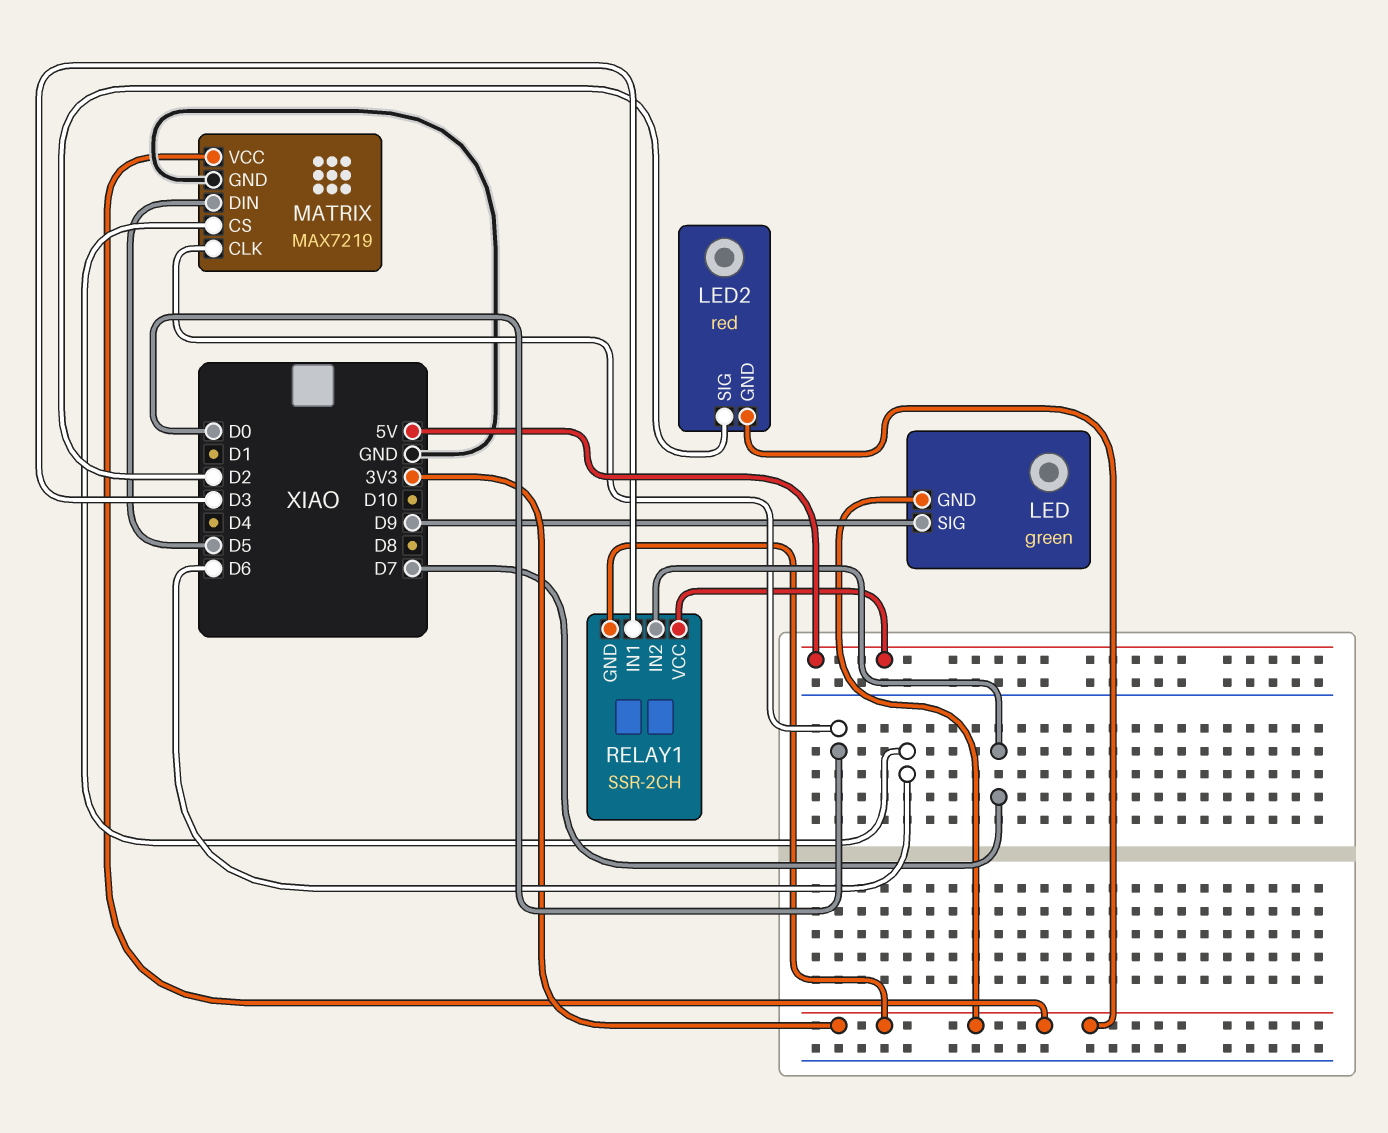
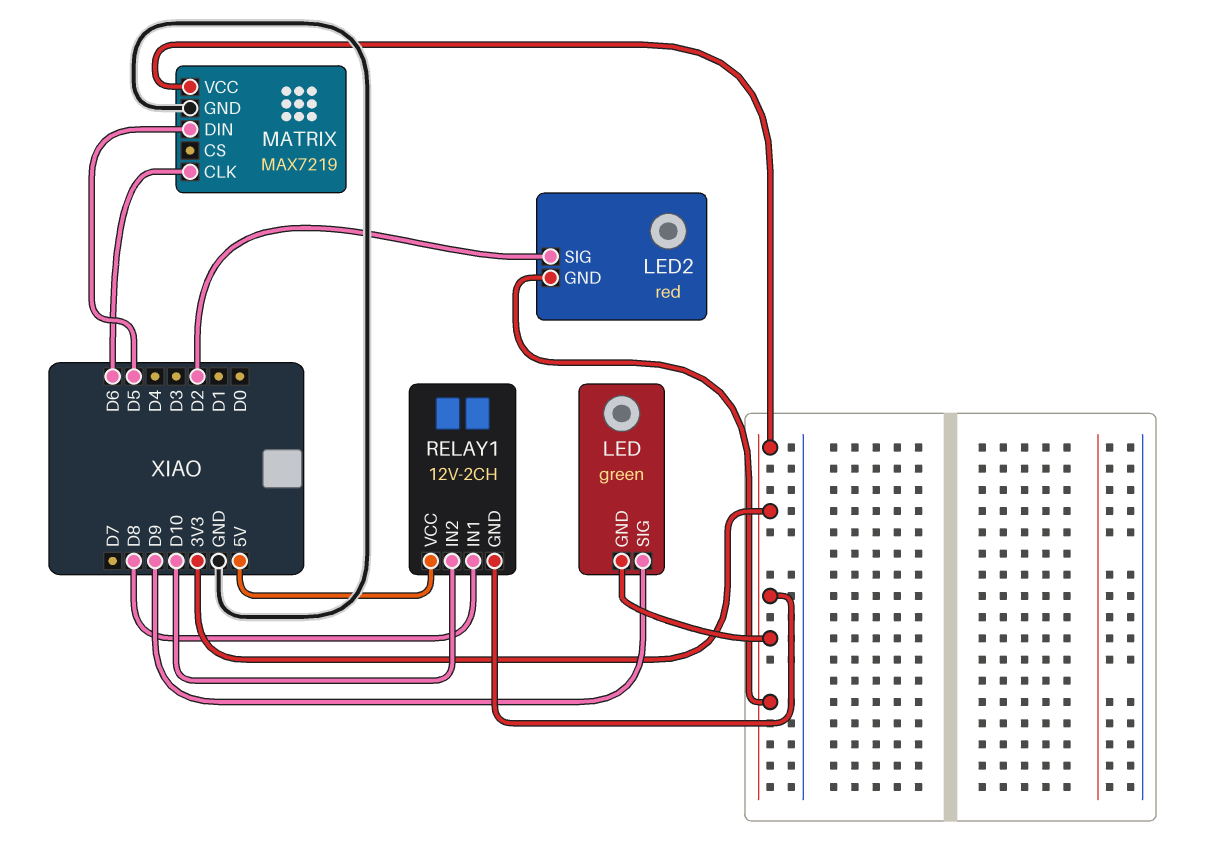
MATRIX pin CLK: D0 -> D6
MATRIX pin CS: D6 -> none
RELAY1: SSR-2CH -> 12V-2CH
RELAY1 pin IN1: D3 -> D8
RELAY1 pin IN2: D7 -> D10

